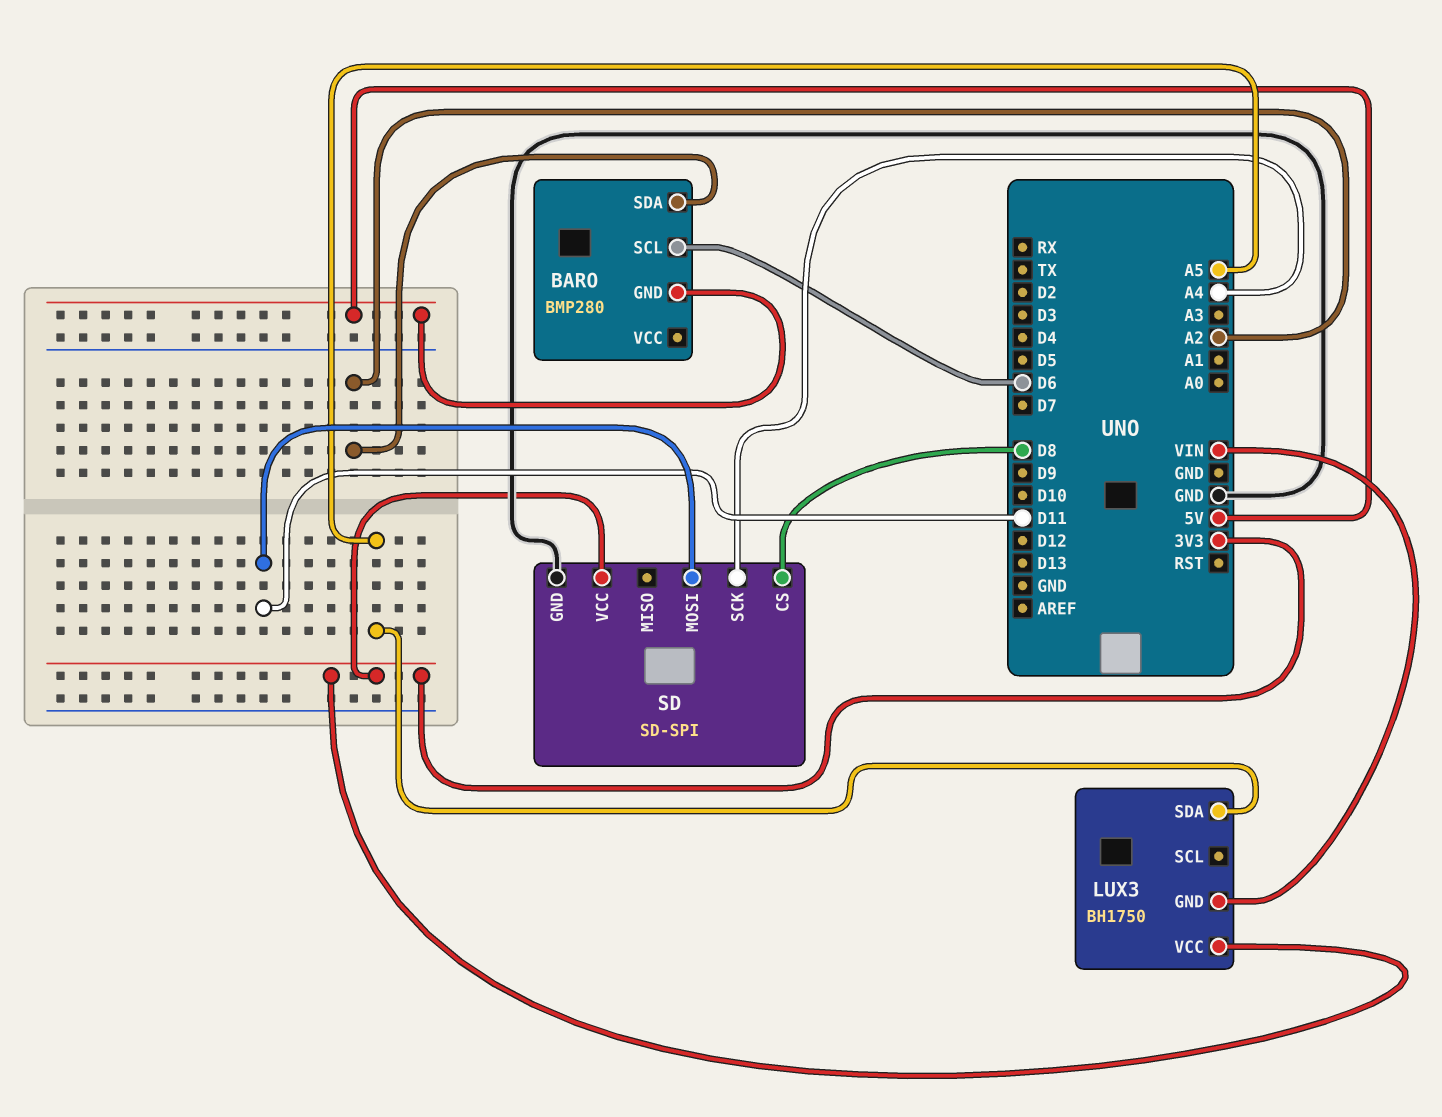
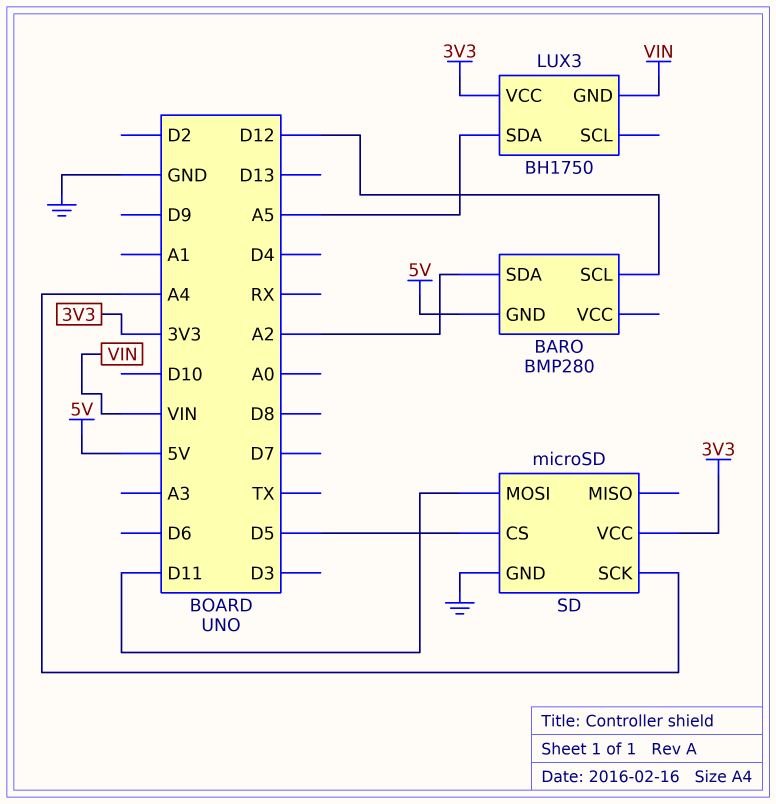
BARO pin SCL: D6 -> D12
SD: SD-SPI -> microSD
SD pin CS: D8 -> D5

